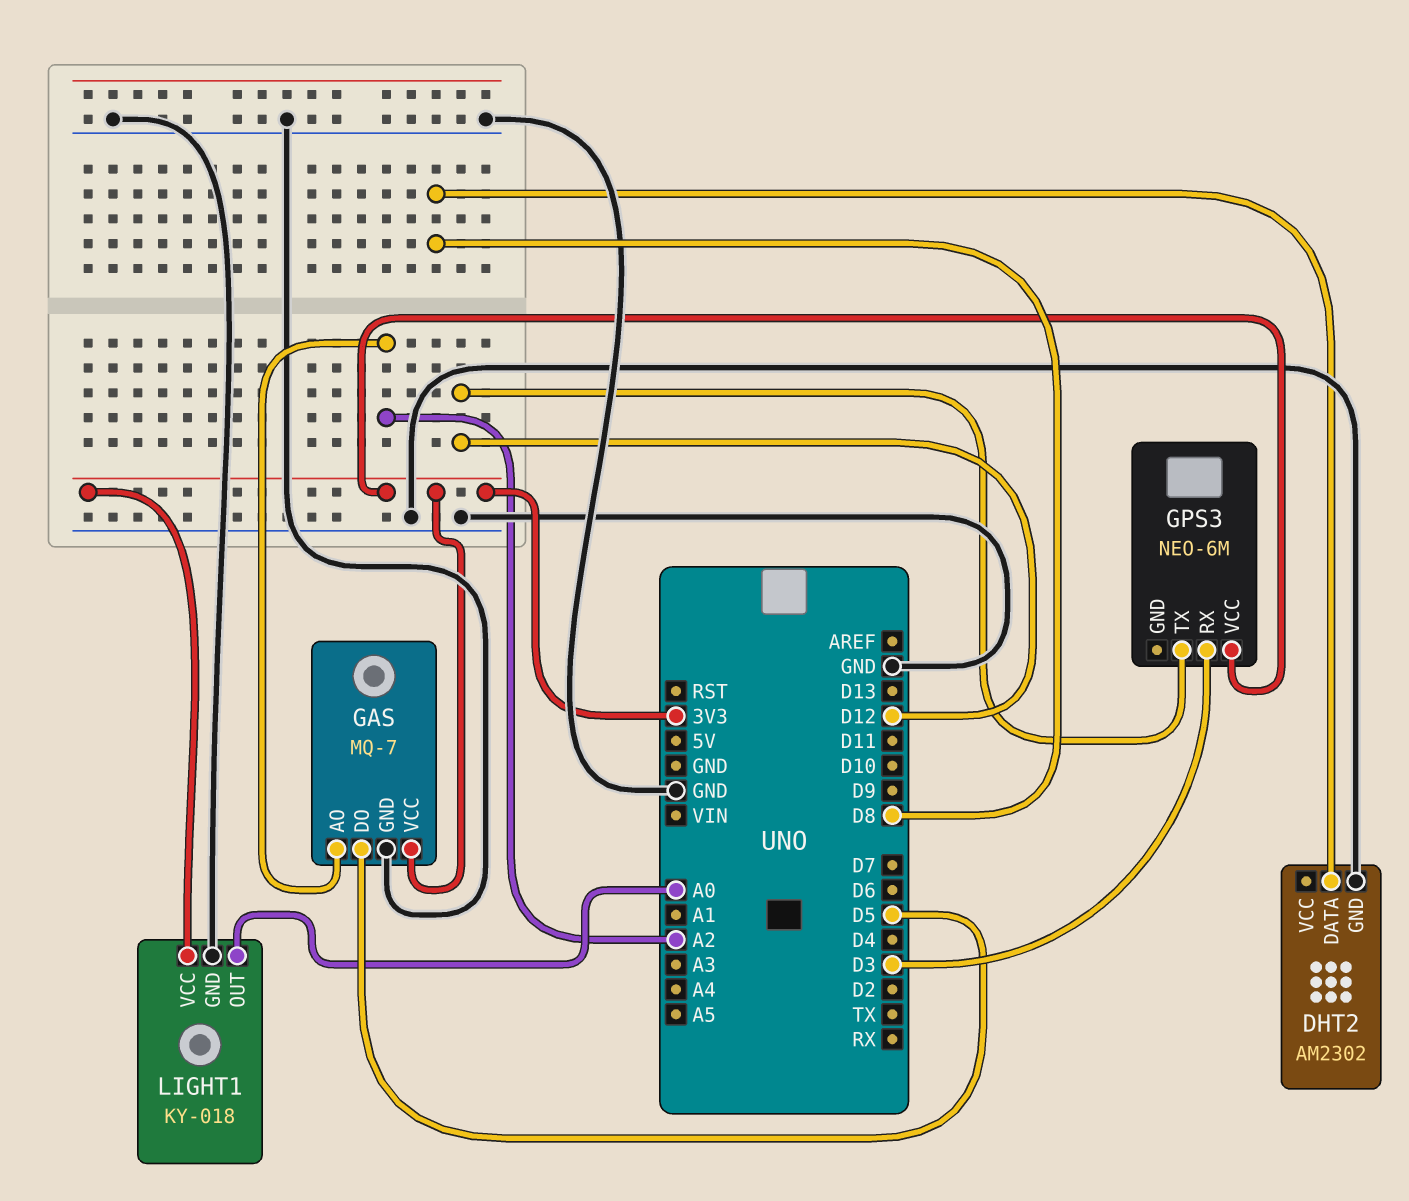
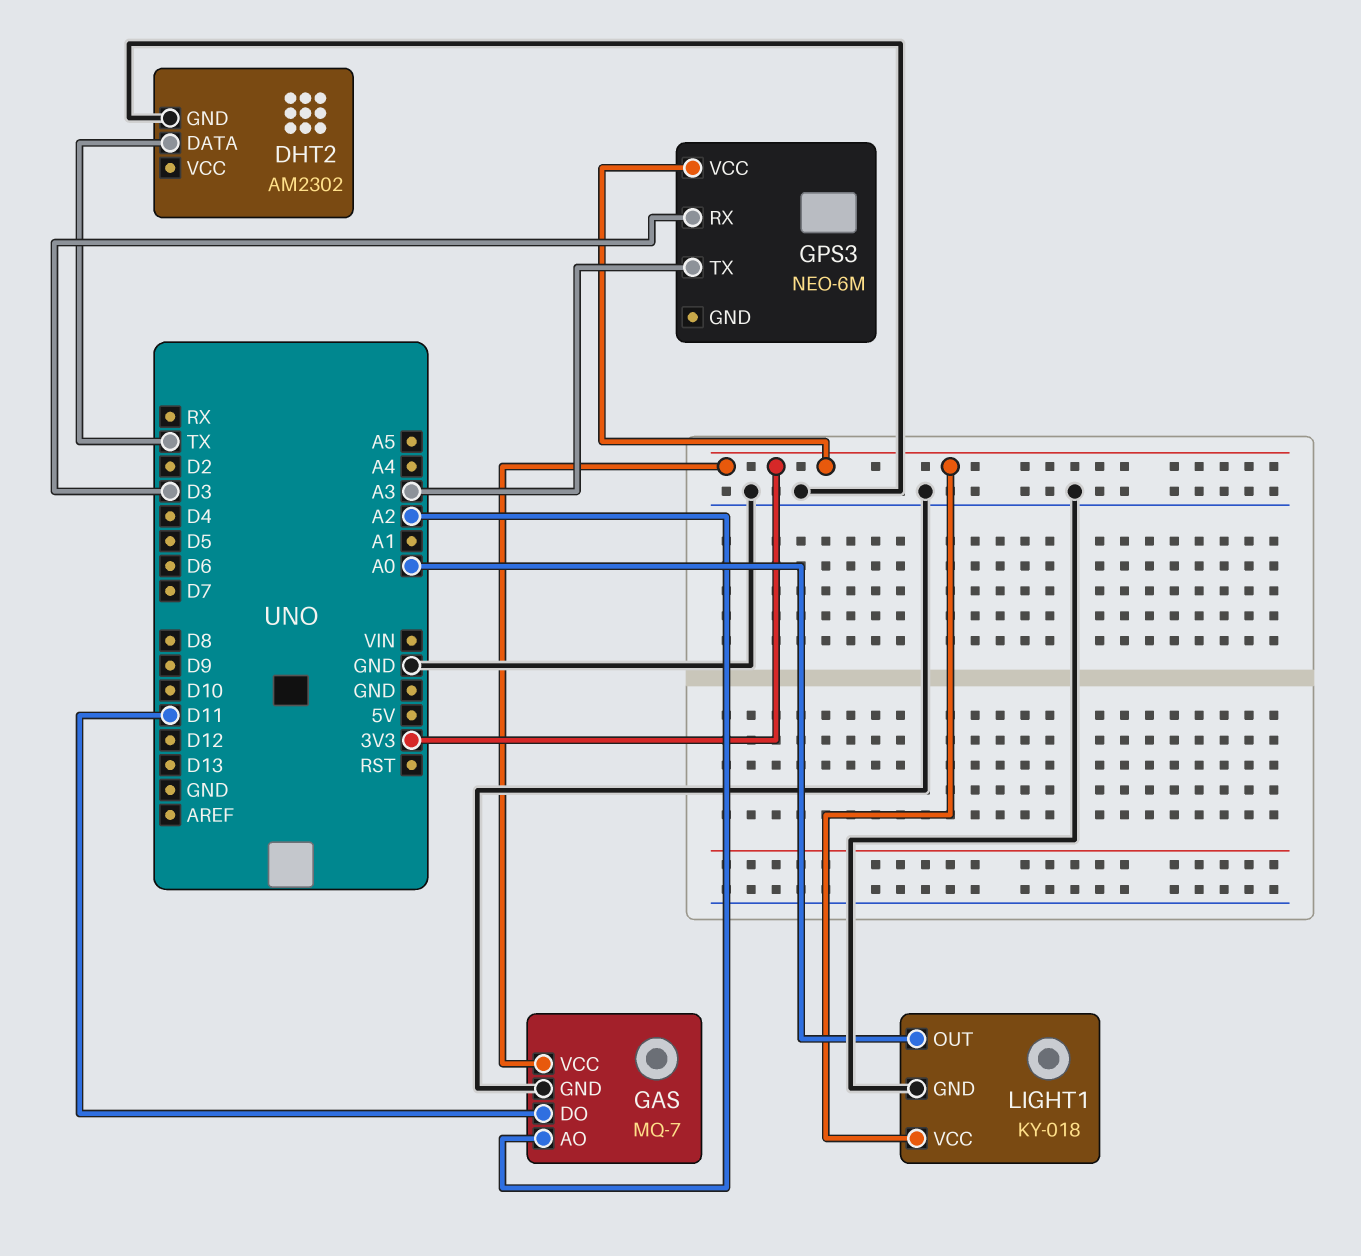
DHT2 pin DATA: D8 -> TX
GAS pin DO: D5 -> D11
GPS3 pin TX: D12 -> A3

